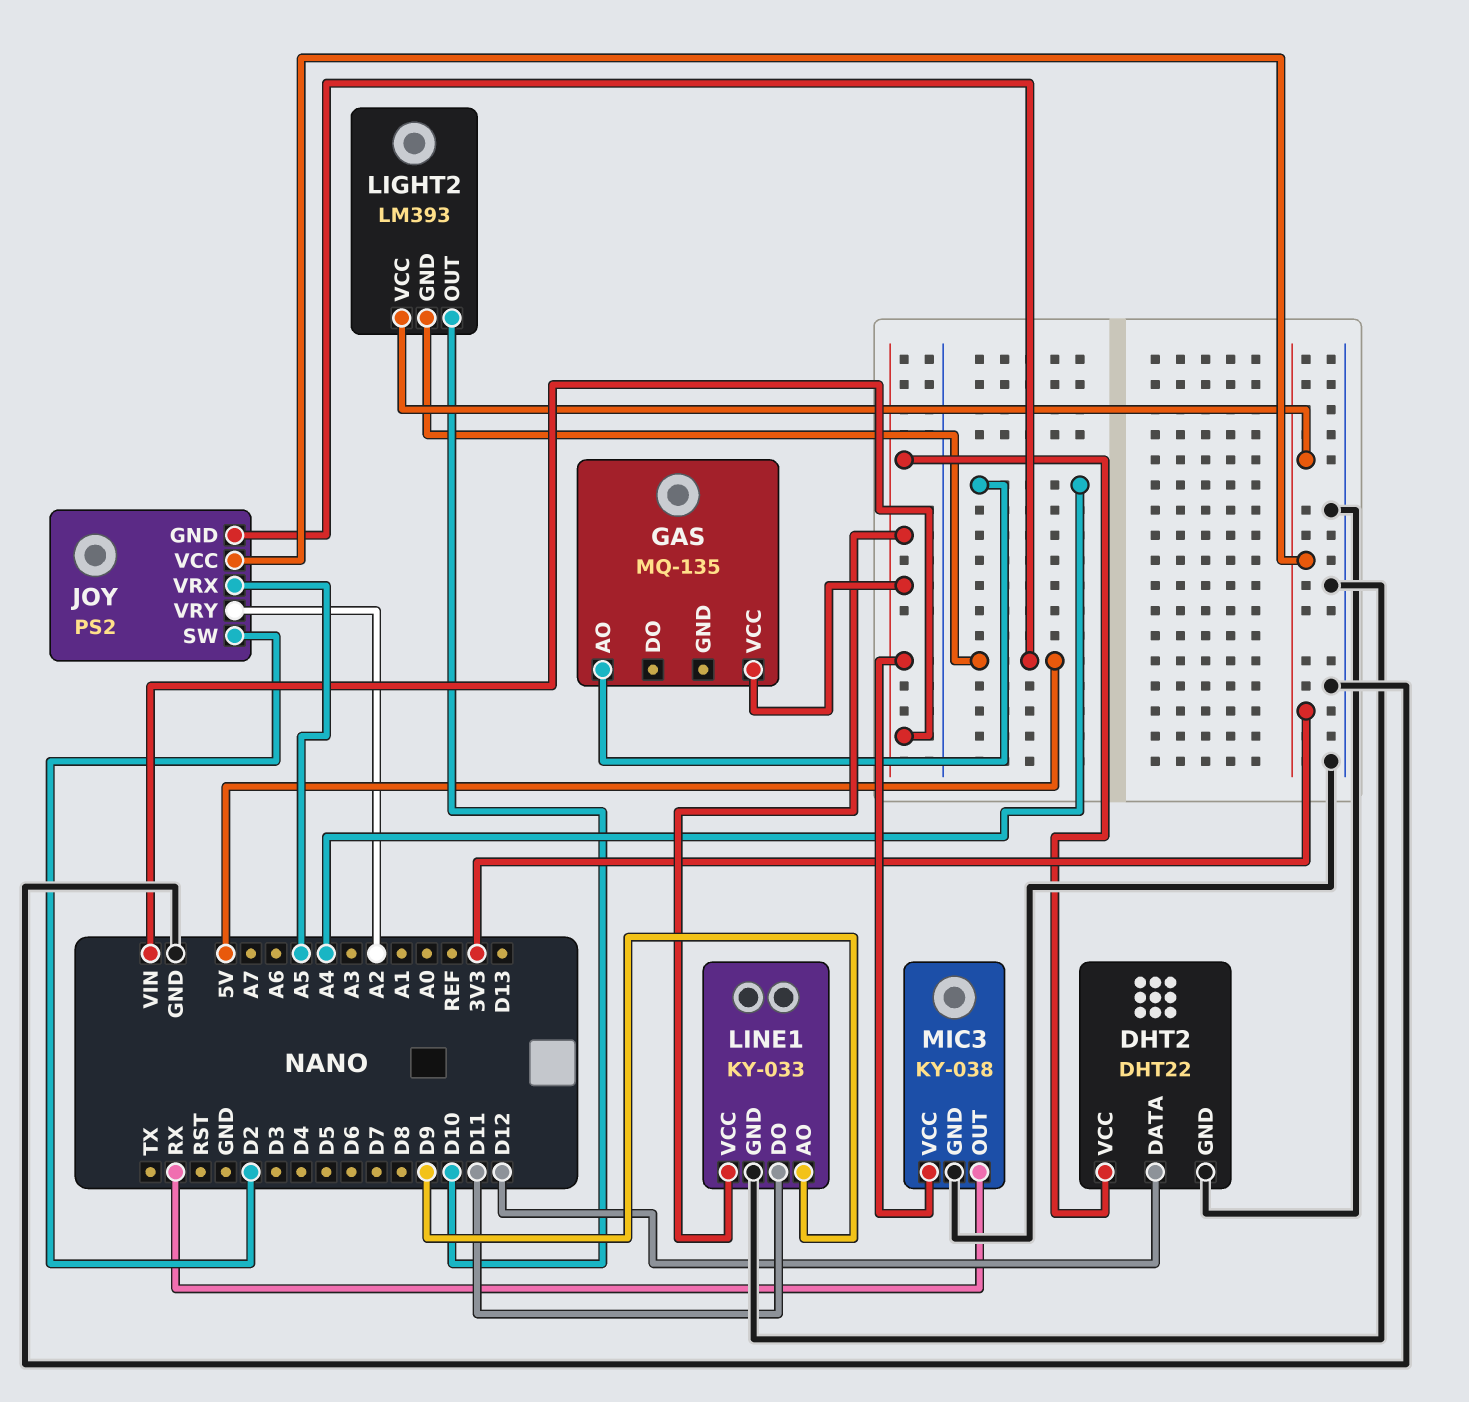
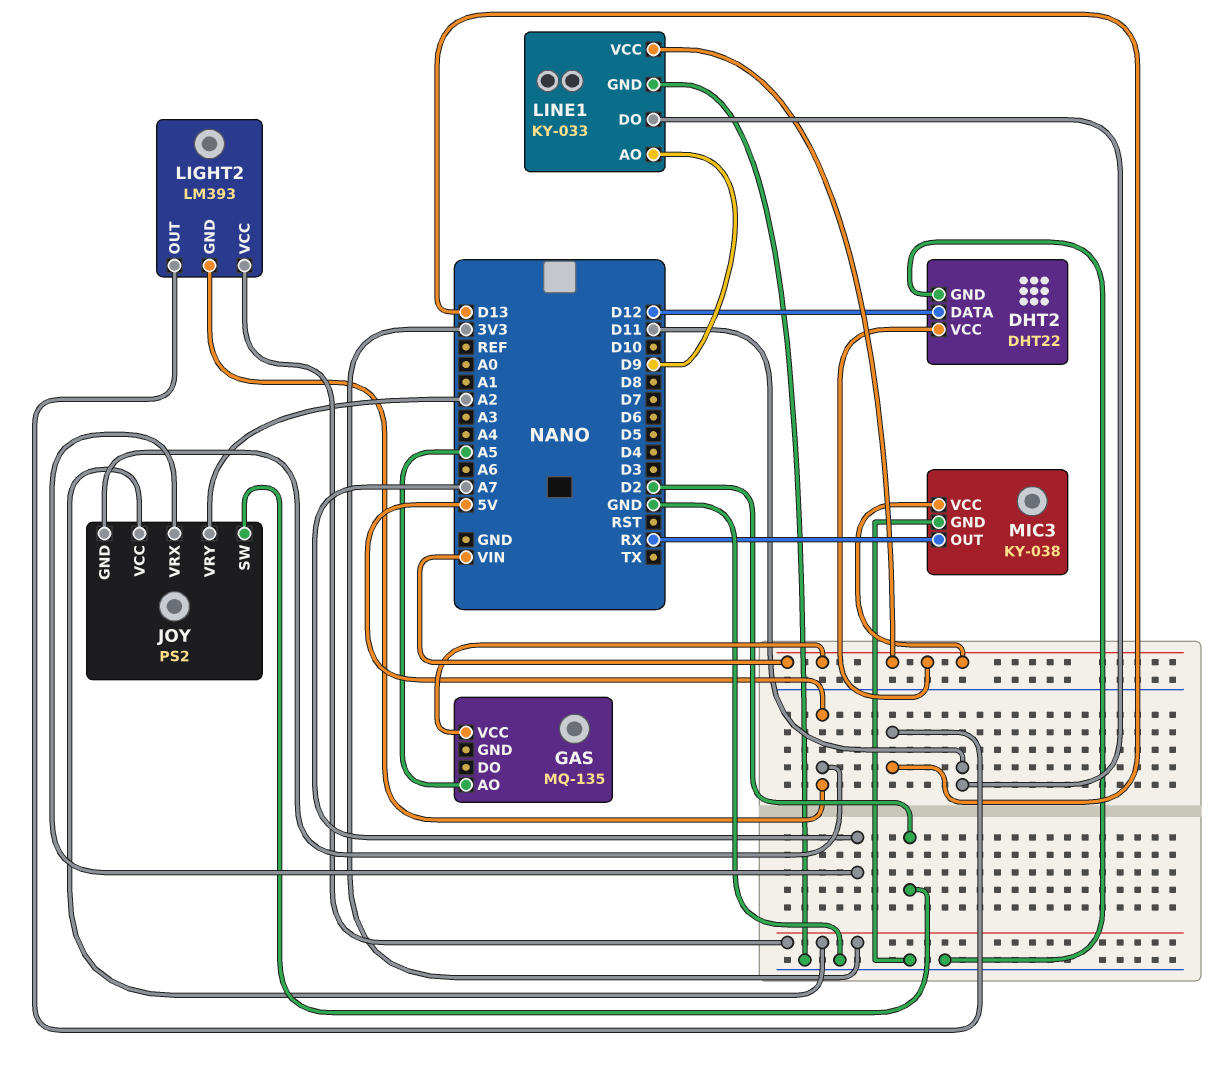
GAS pin AO: A4 -> A5
JOY pin VRX: A5 -> A7
LIGHT2 pin OUT: D10 -> D13

